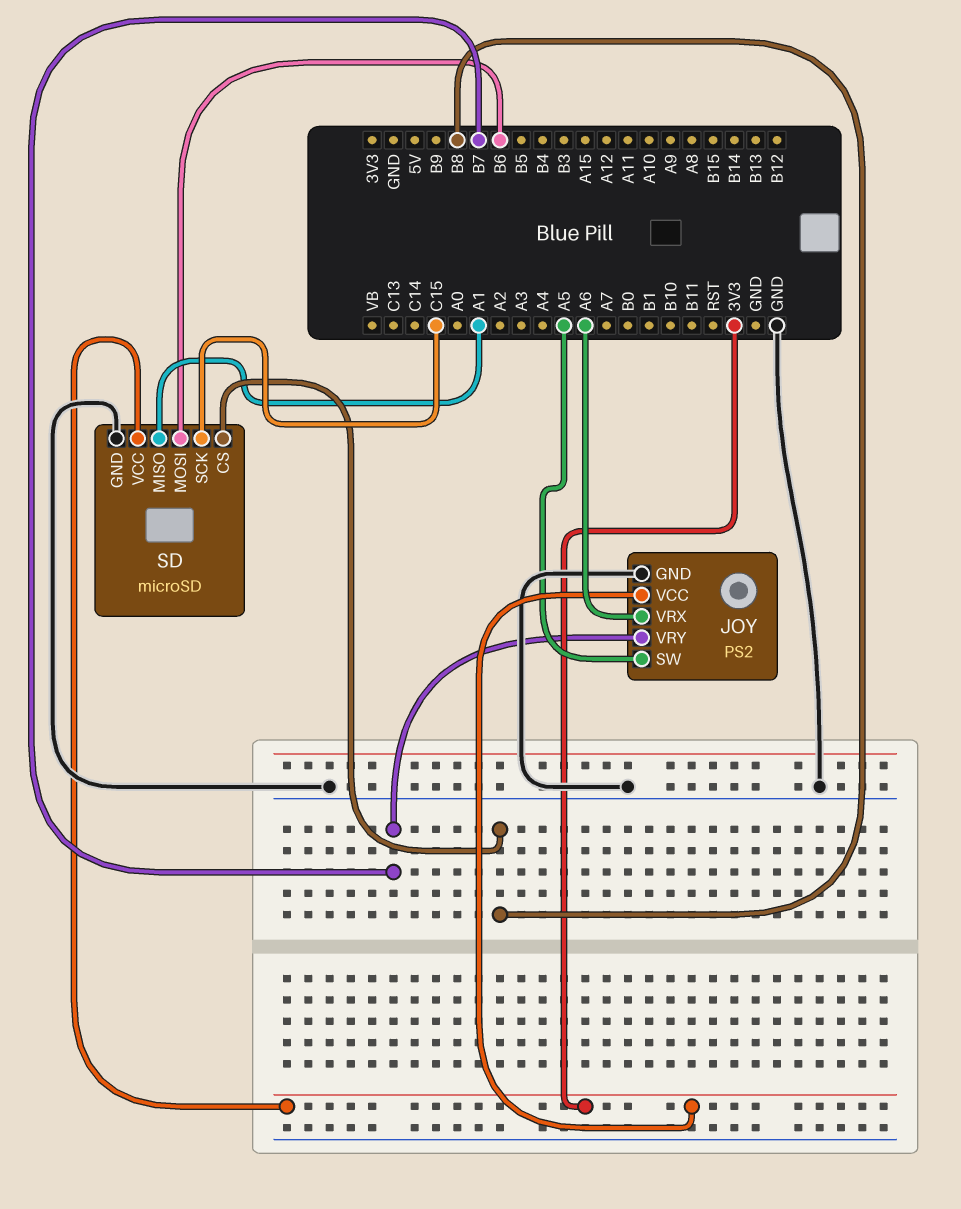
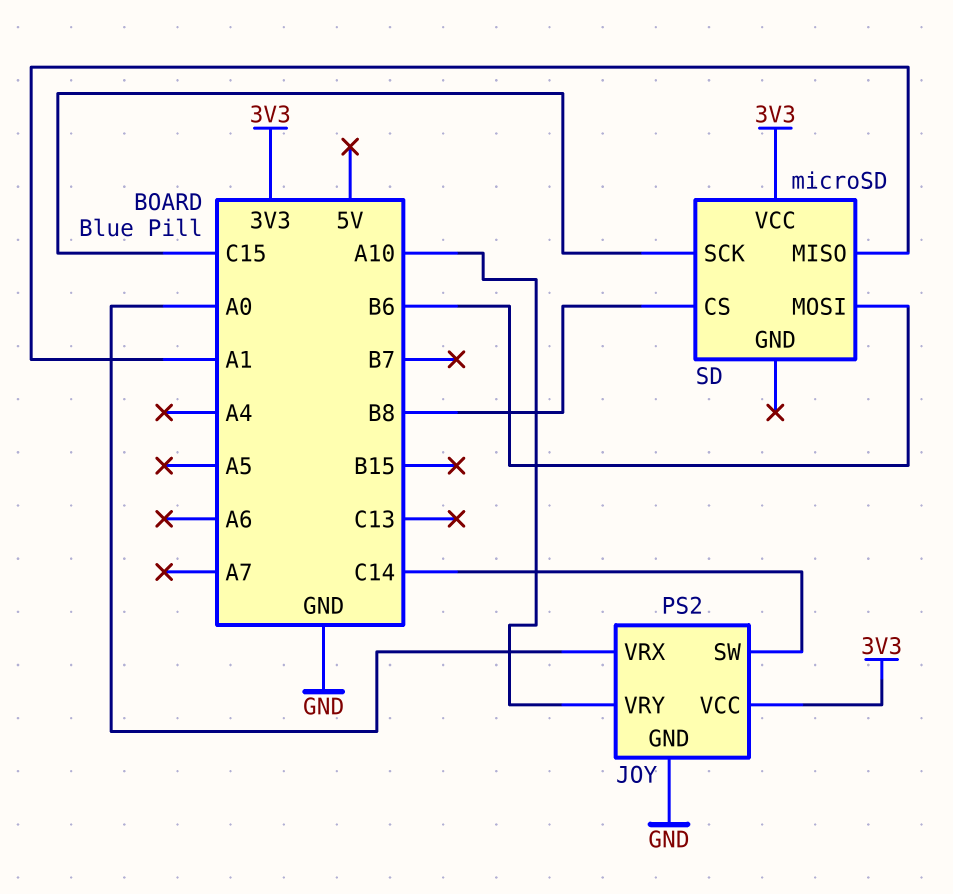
JOY pin SW: A5 -> C14
JOY pin VRX: A6 -> A0
JOY pin VRY: B7 -> A10
SD pin GND: GND -> none

